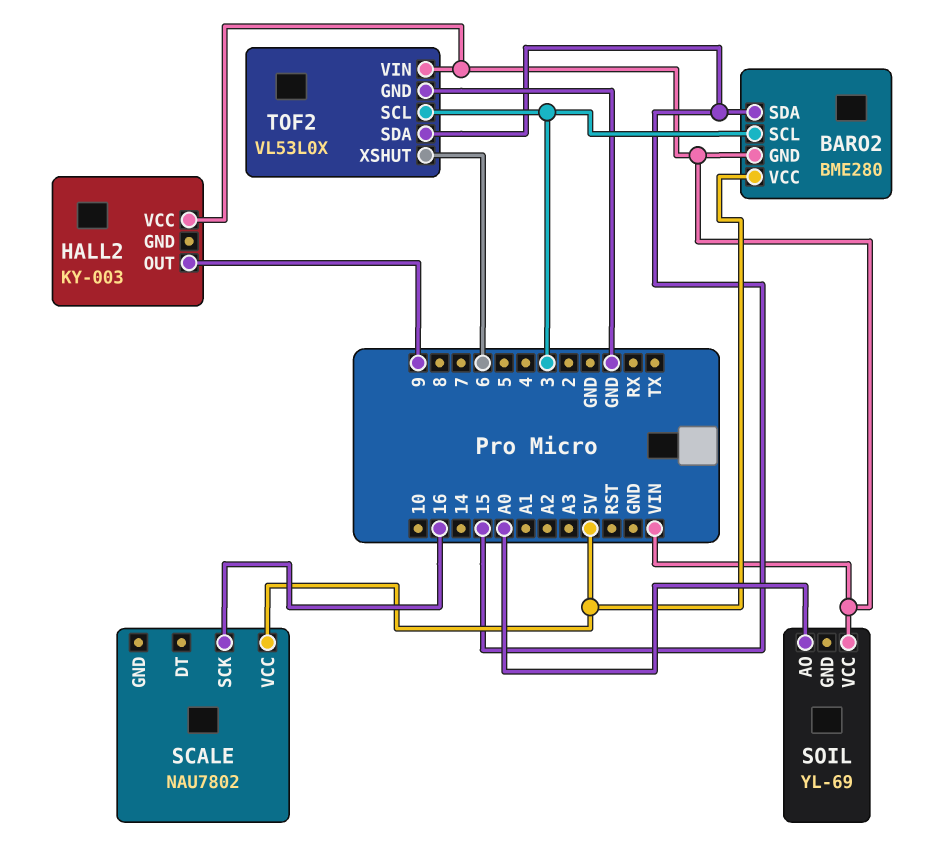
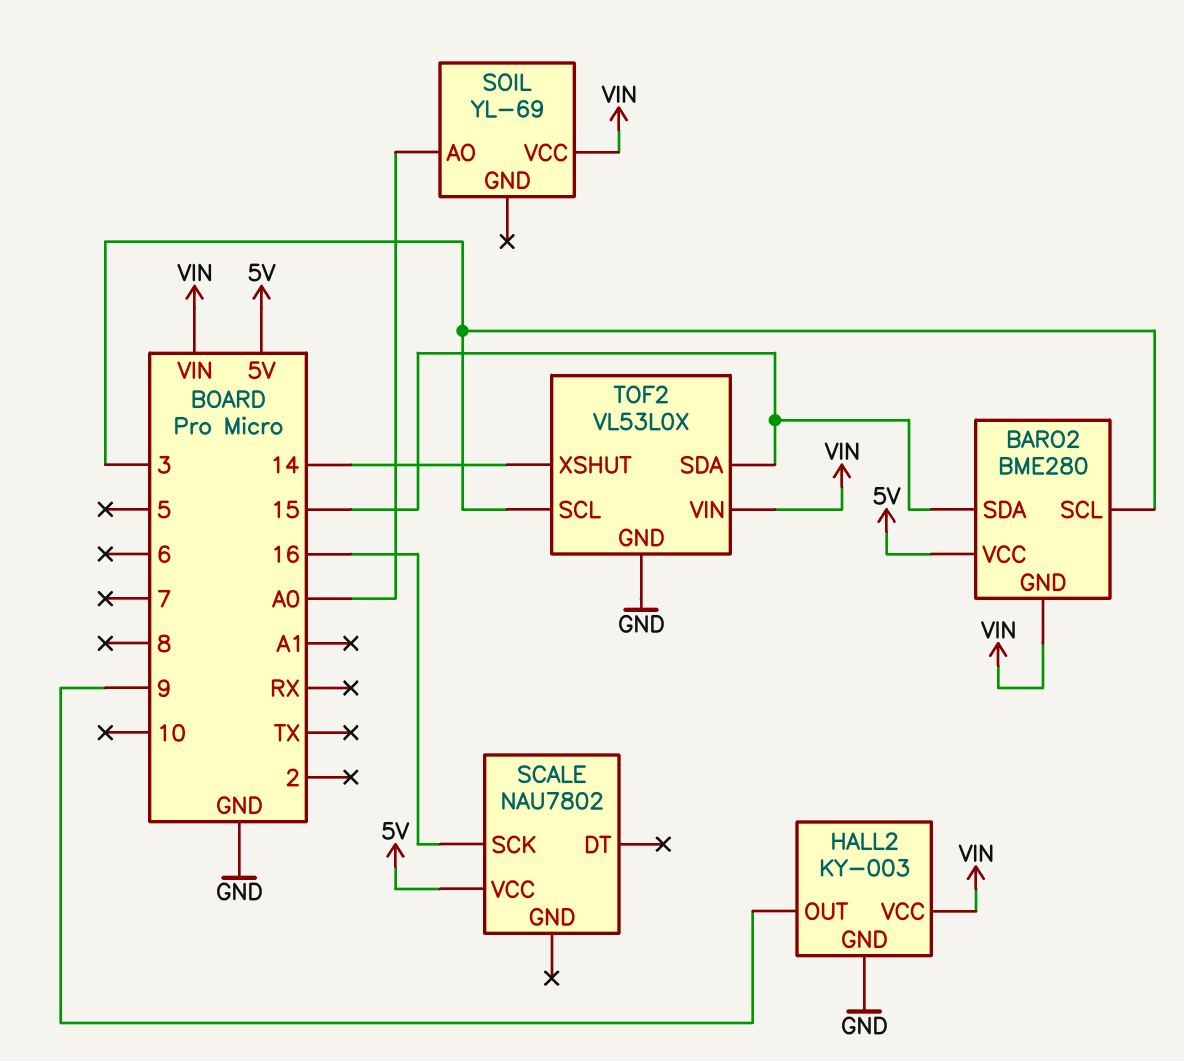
HALL2 pin GND: none -> GND
TOF2 pin XSHUT: 6 -> 14

